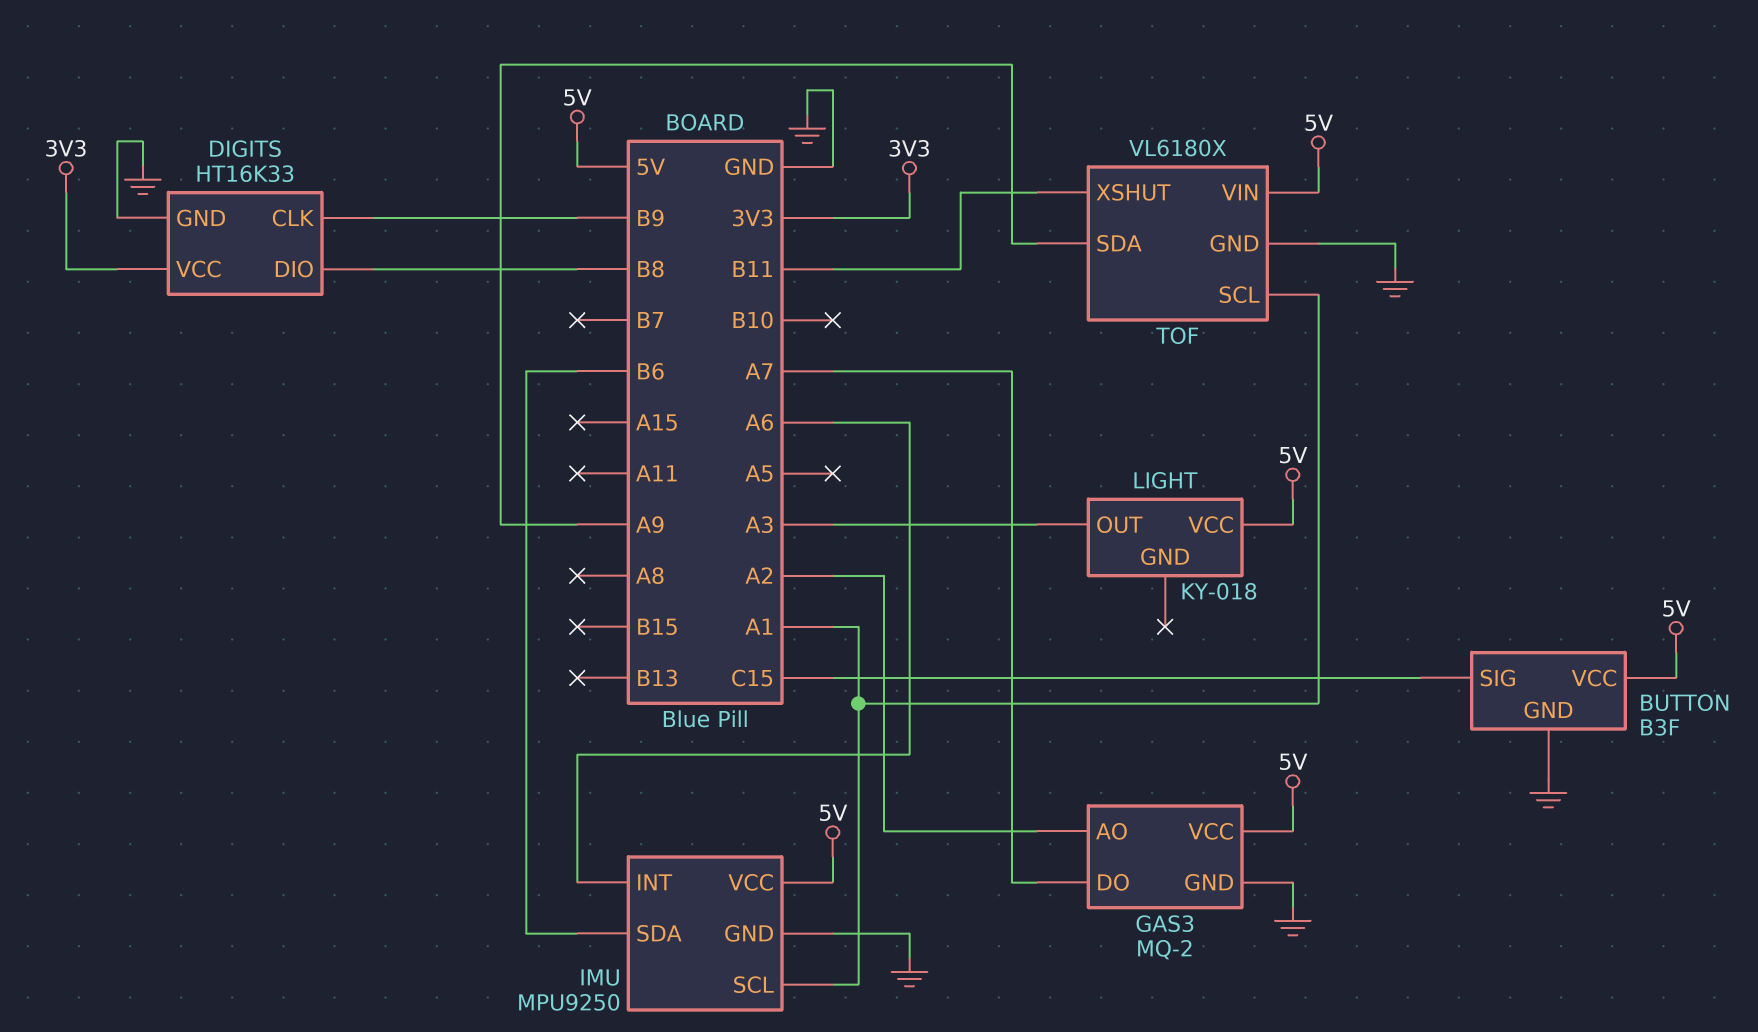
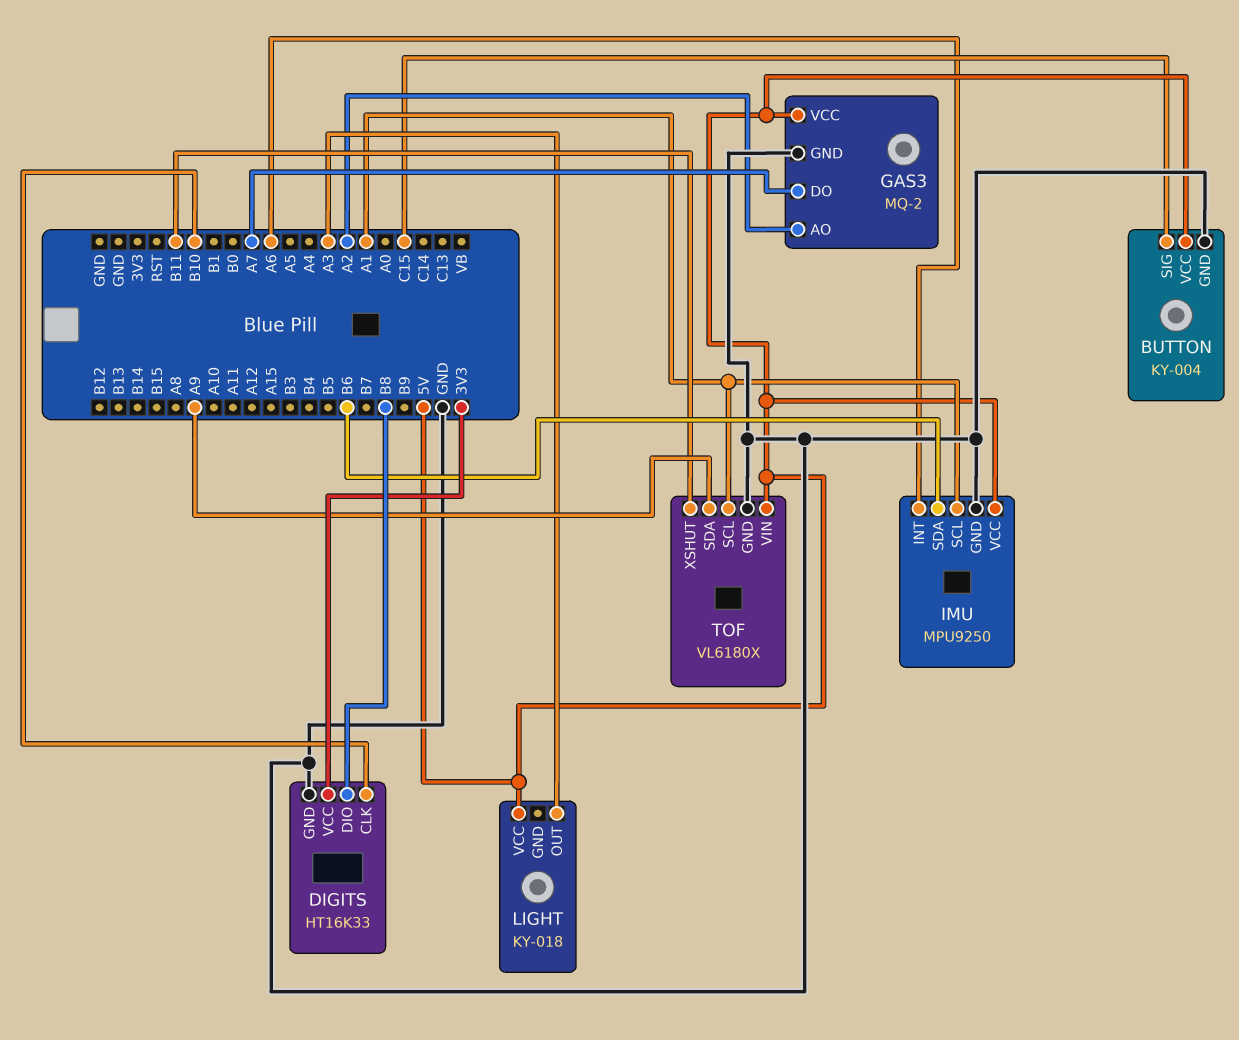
BUTTON: B3F -> KY-004
DIGITS pin CLK: B9 -> B10

